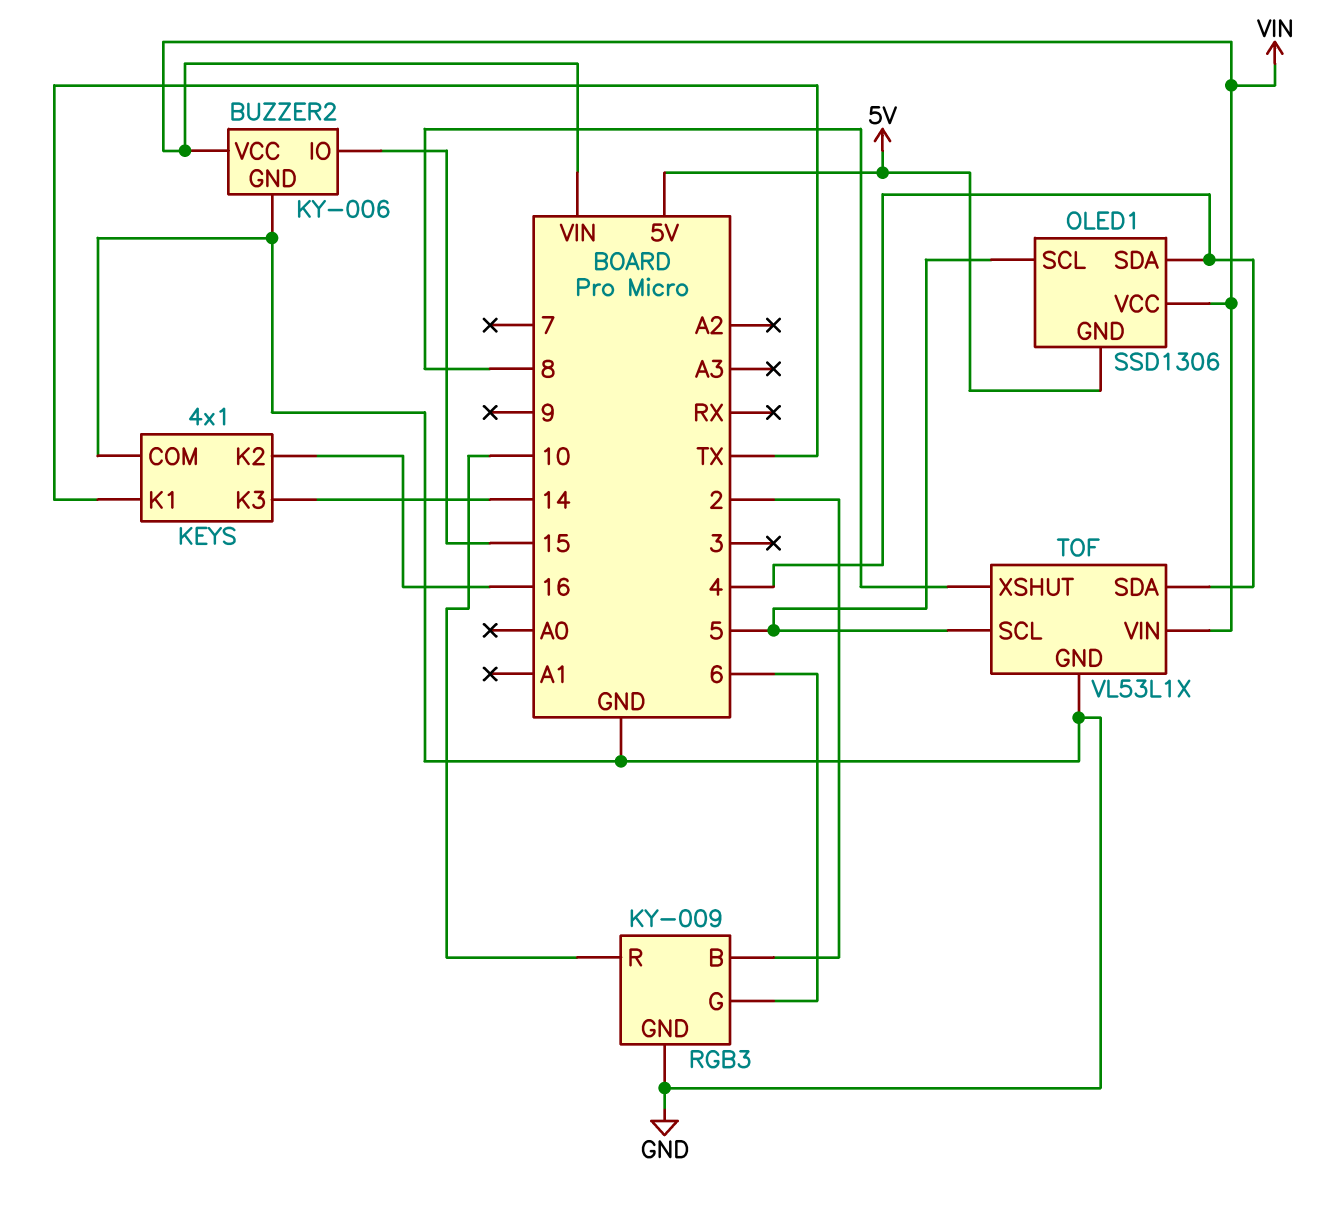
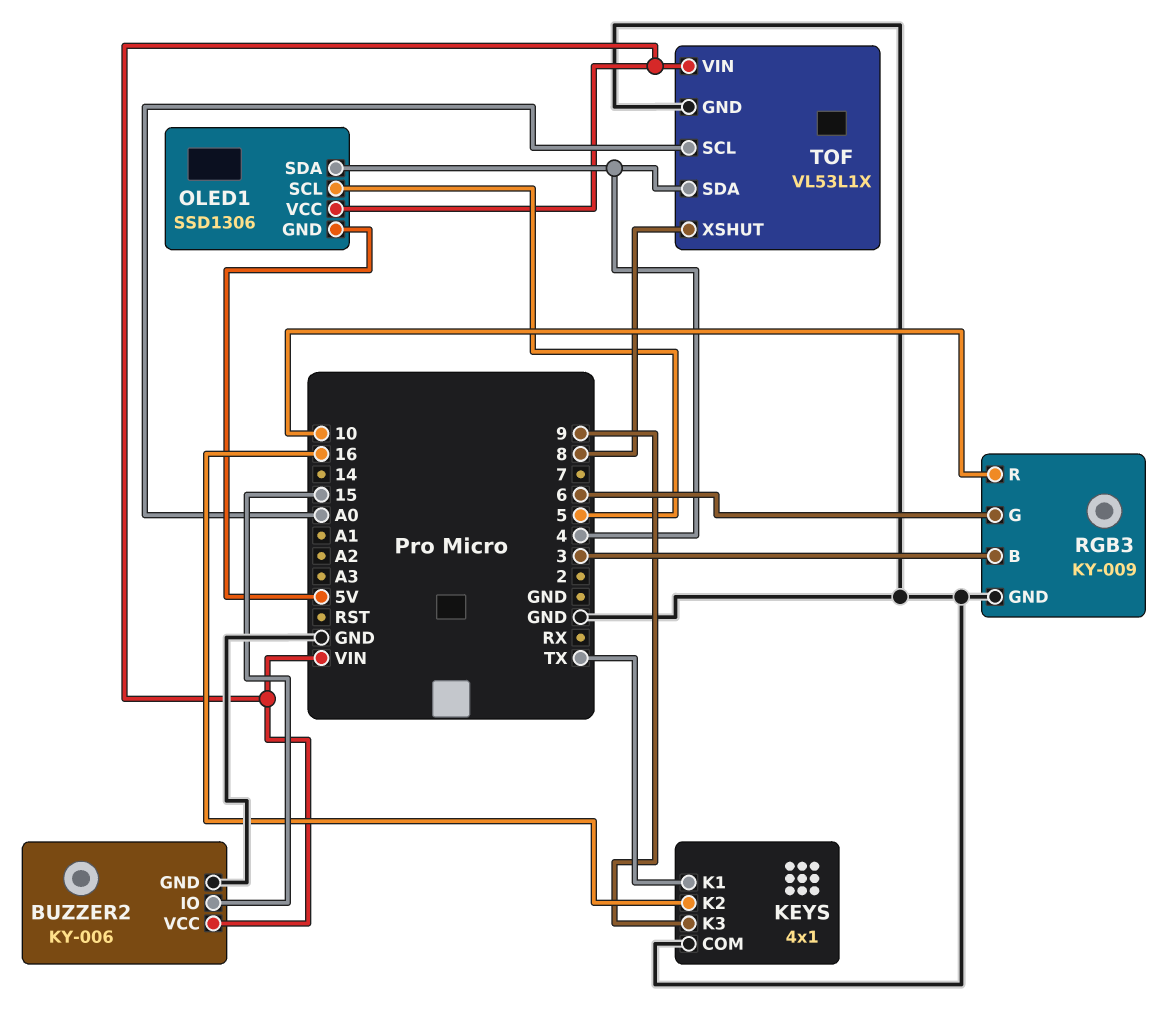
KEYS pin K3: 14 -> 9
RGB3 pin B: 2 -> 3
TOF pin SCL: 5 -> A0

